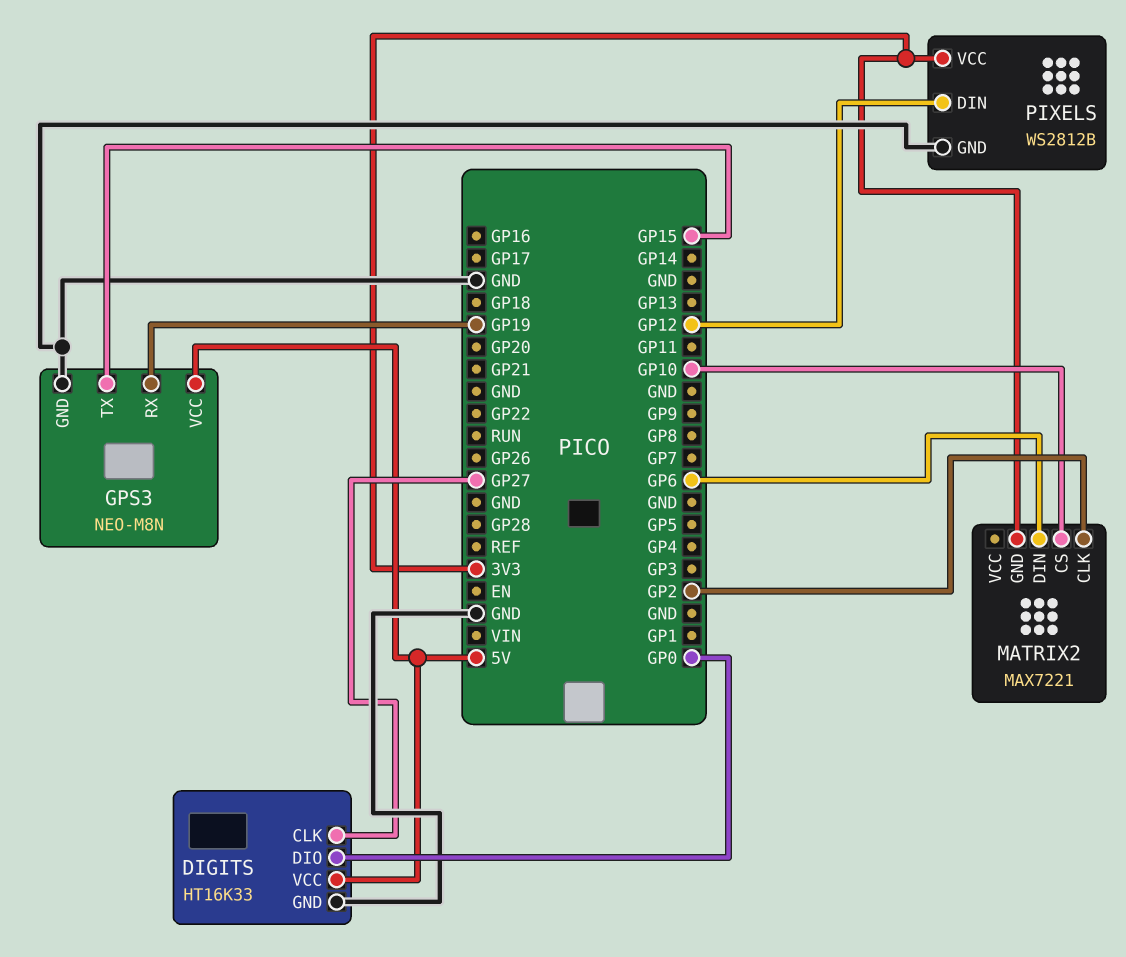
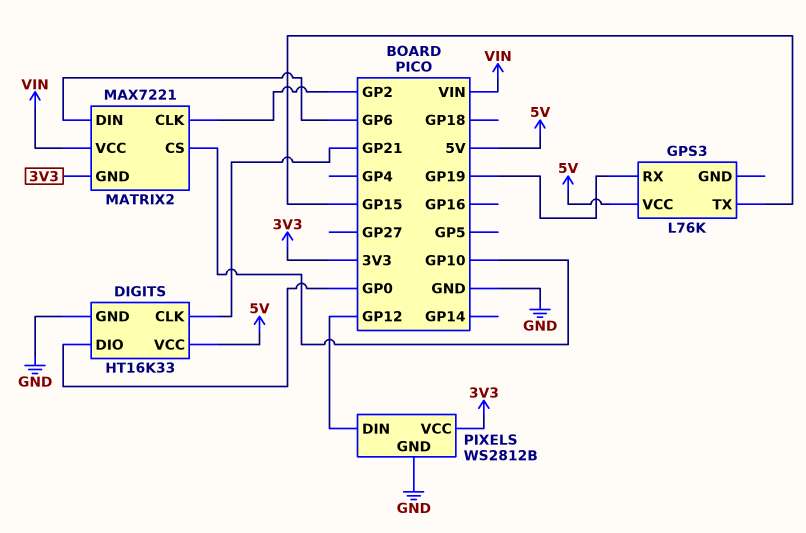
DIGITS pin CLK: GP27 -> GP21
GPS3: NEO-M8N -> L76K
GPS3 pin GND: GND -> none
MATRIX2 pin VCC: none -> VIN

